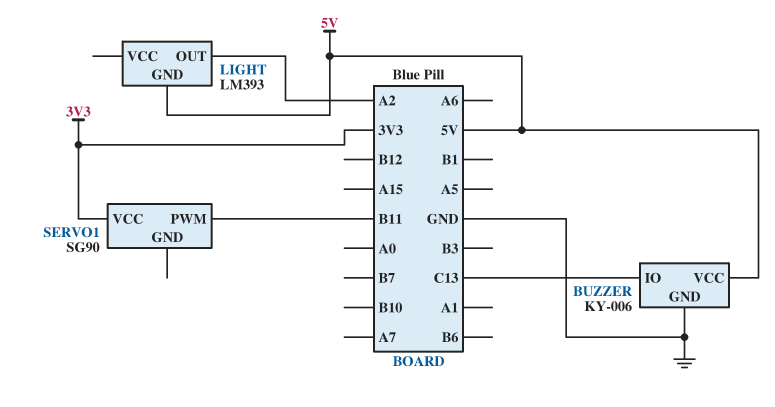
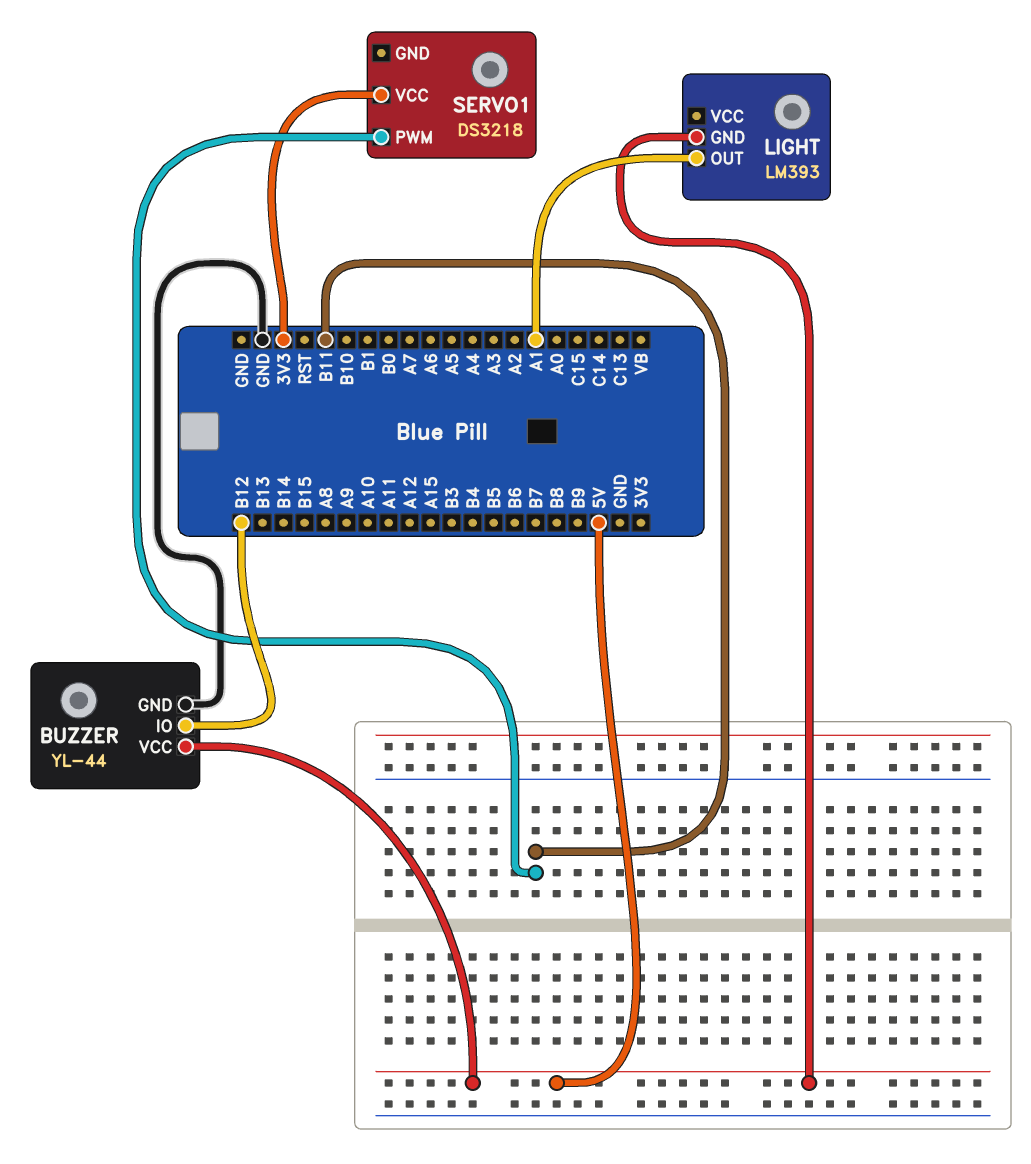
BUZZER: KY-006 -> YL-44
BUZZER pin IO: C13 -> B12
LIGHT pin OUT: A2 -> A1
SERVO1: SG90 -> DS3218

